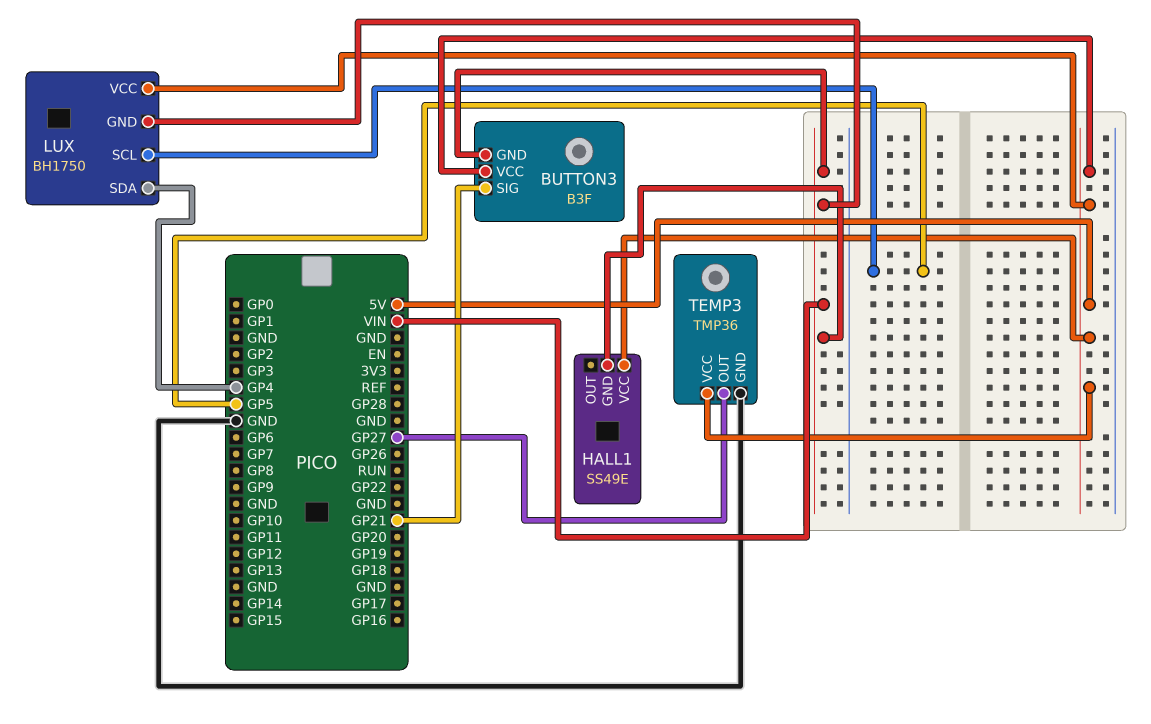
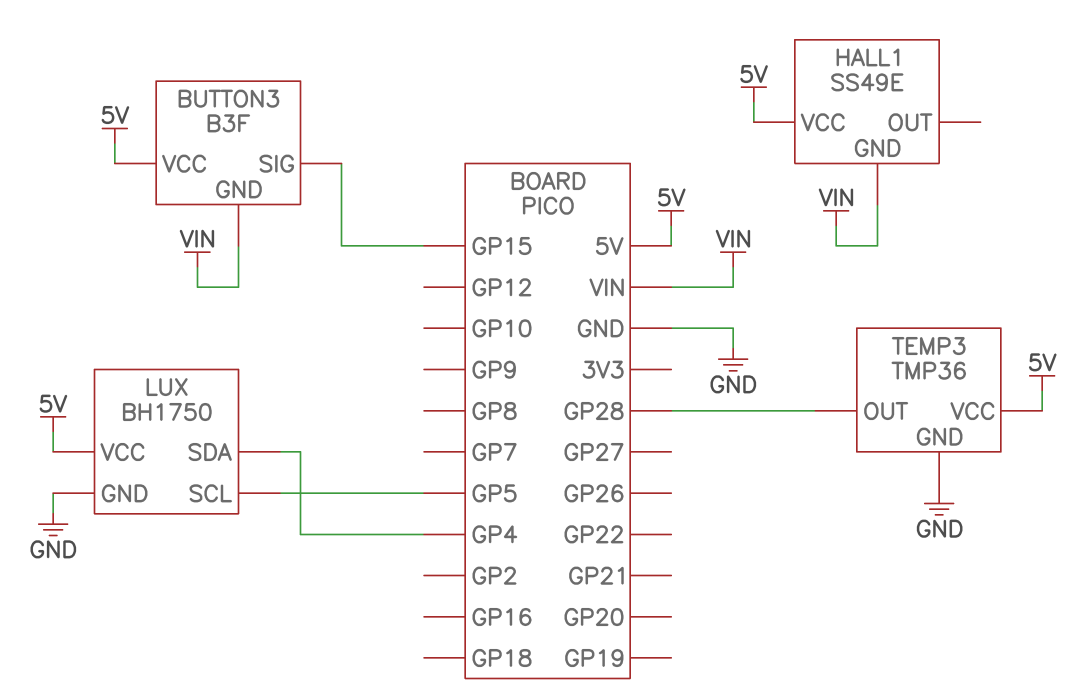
BUTTON3 pin SIG: GP21 -> GP15
LUX pin GND: VIN -> GND
TEMP3 pin OUT: GP27 -> GP28

